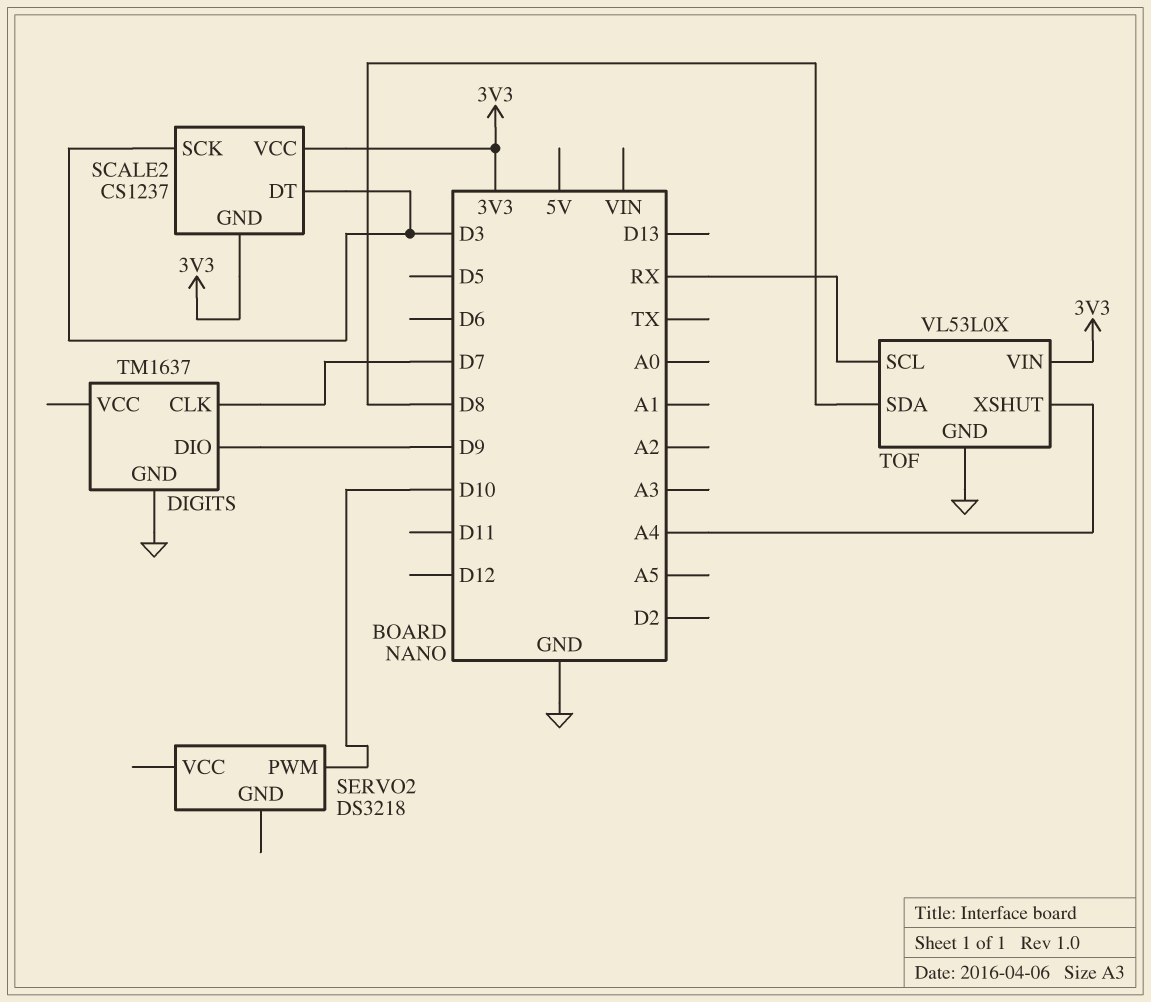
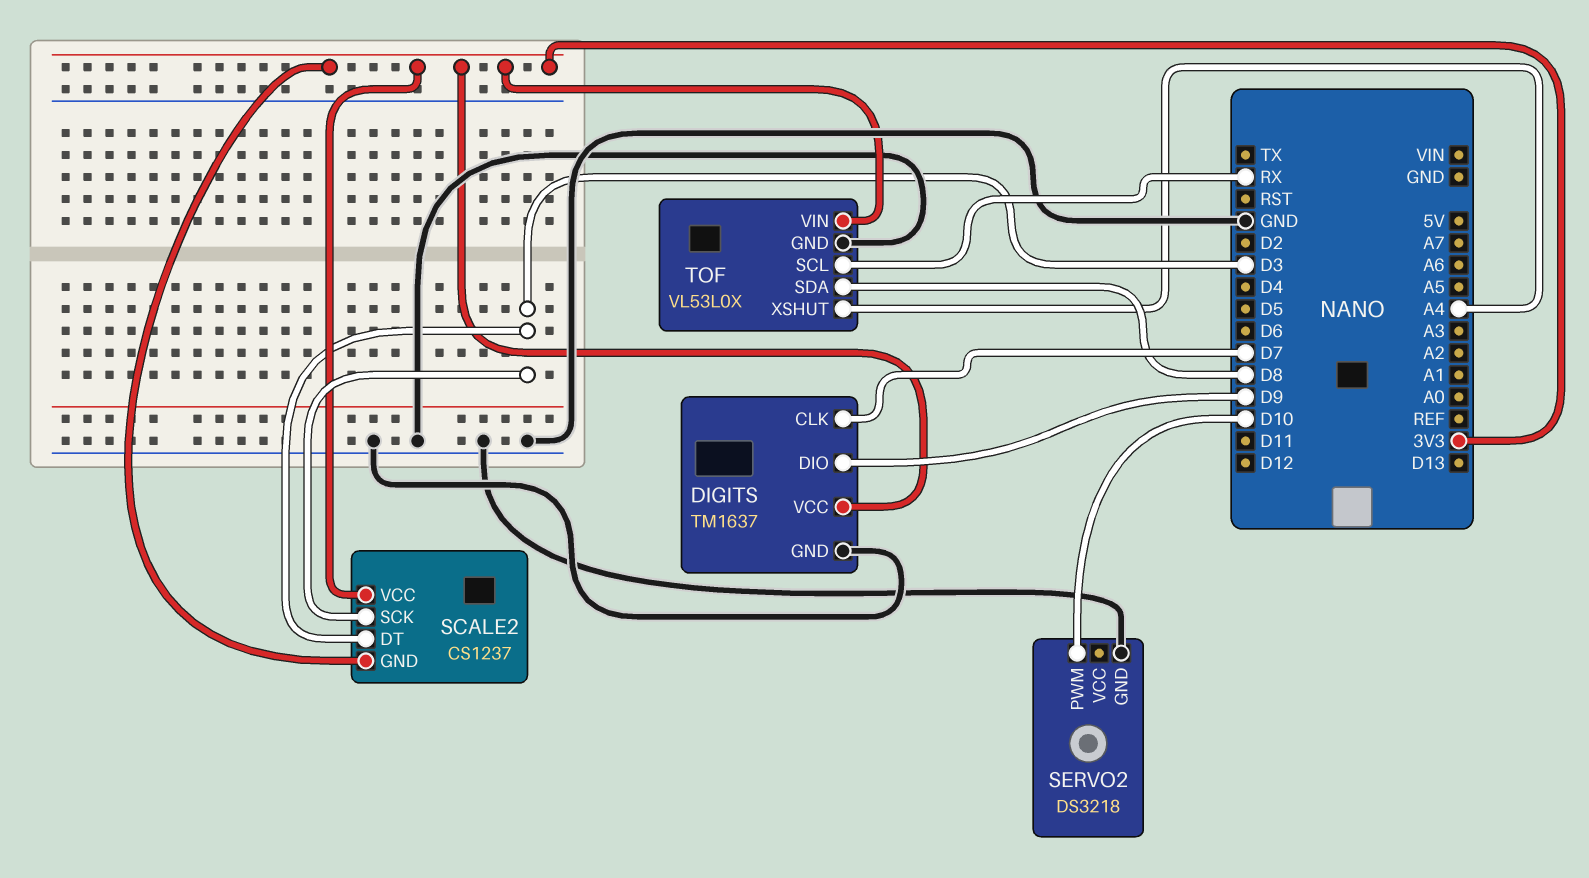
DIGITS pin VCC: none -> 3V3
SERVO2 pin GND: none -> GND

